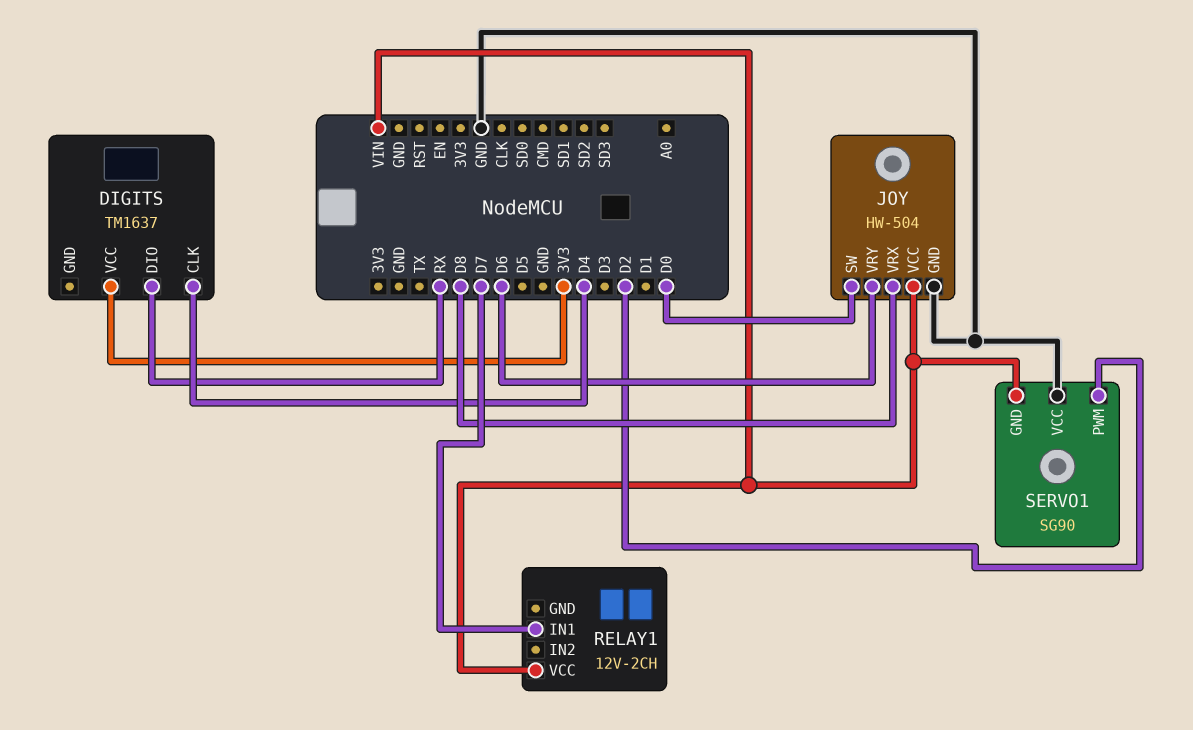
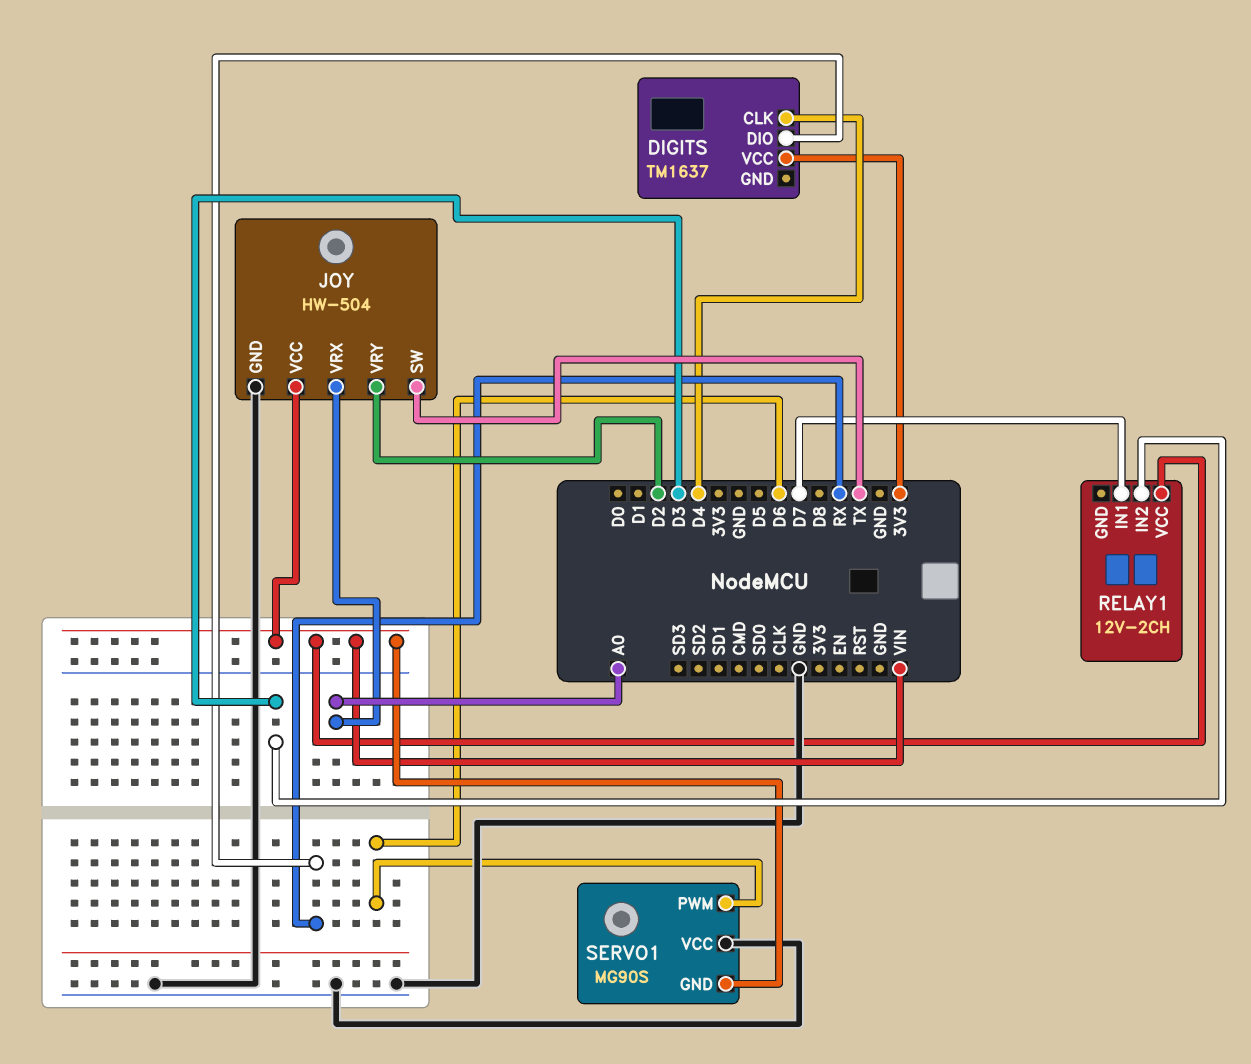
JOY pin SW: D0 -> TX
JOY pin VRX: D8 -> A0
JOY pin VRY: D6 -> D2
RELAY1 pin IN2: none -> D3
SERVO1: SG90 -> MG90S
SERVO1 pin PWM: D2 -> D6

